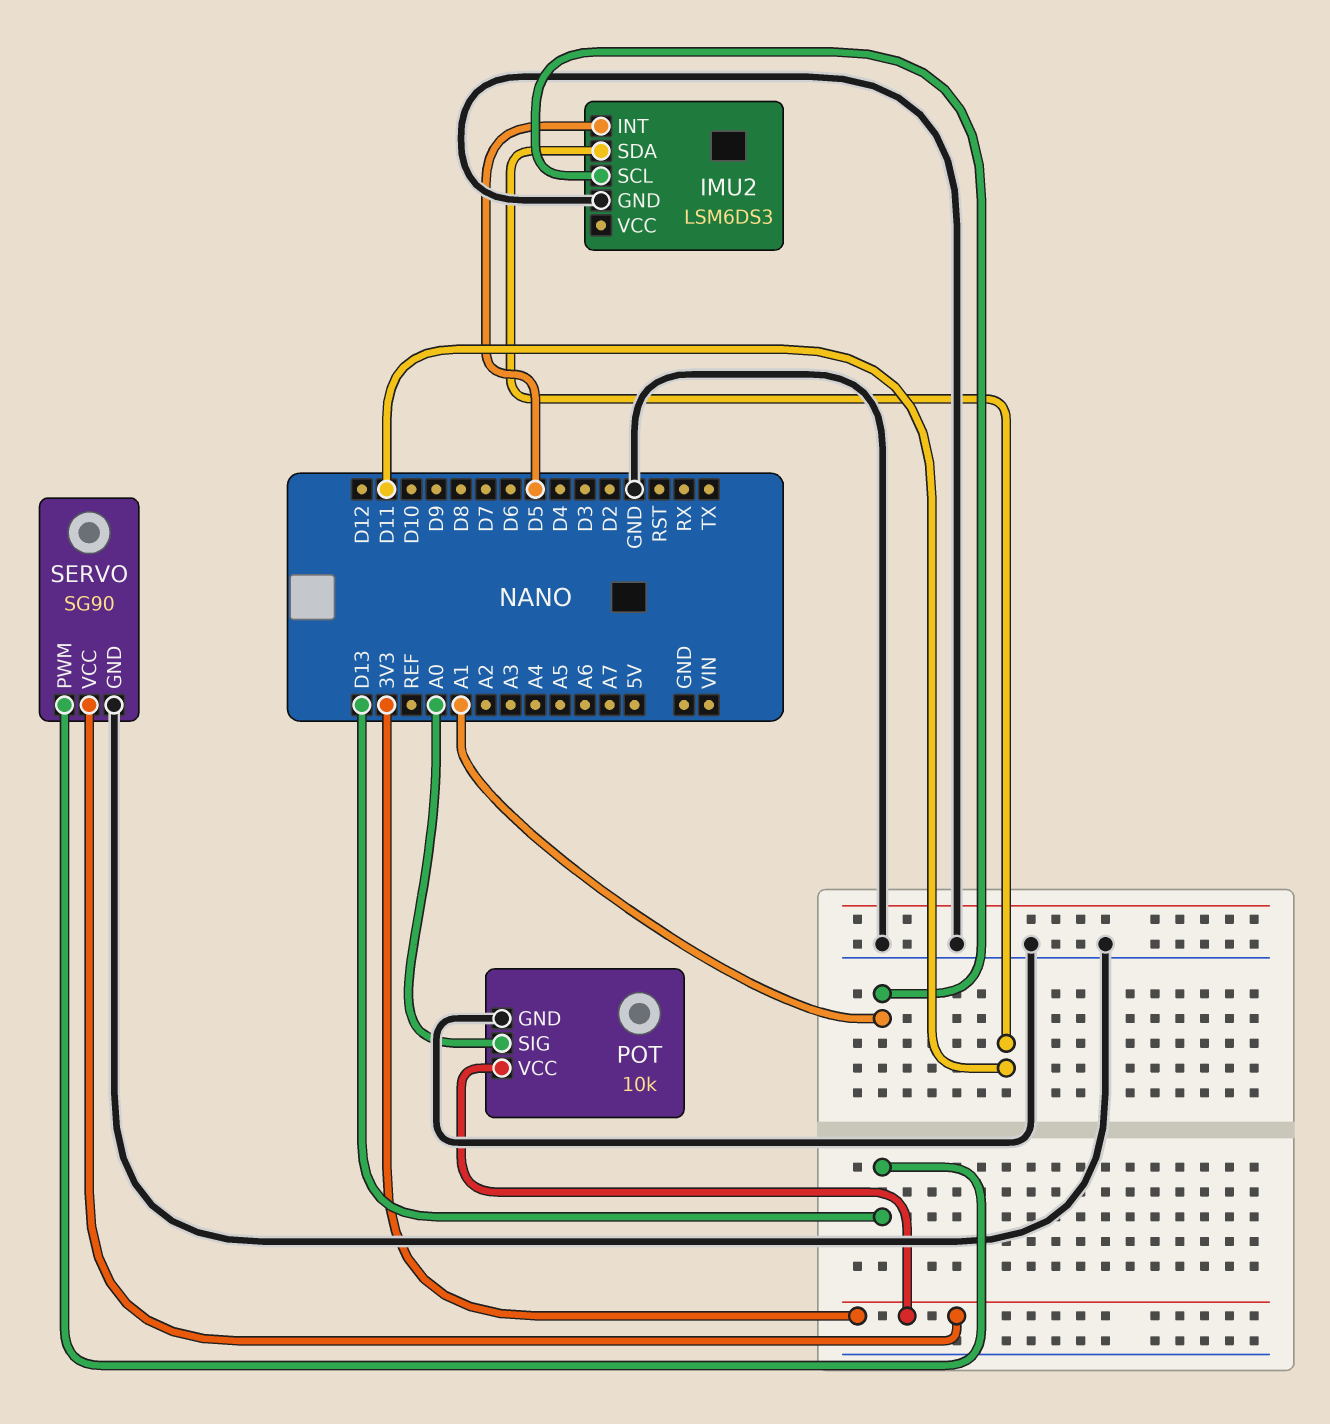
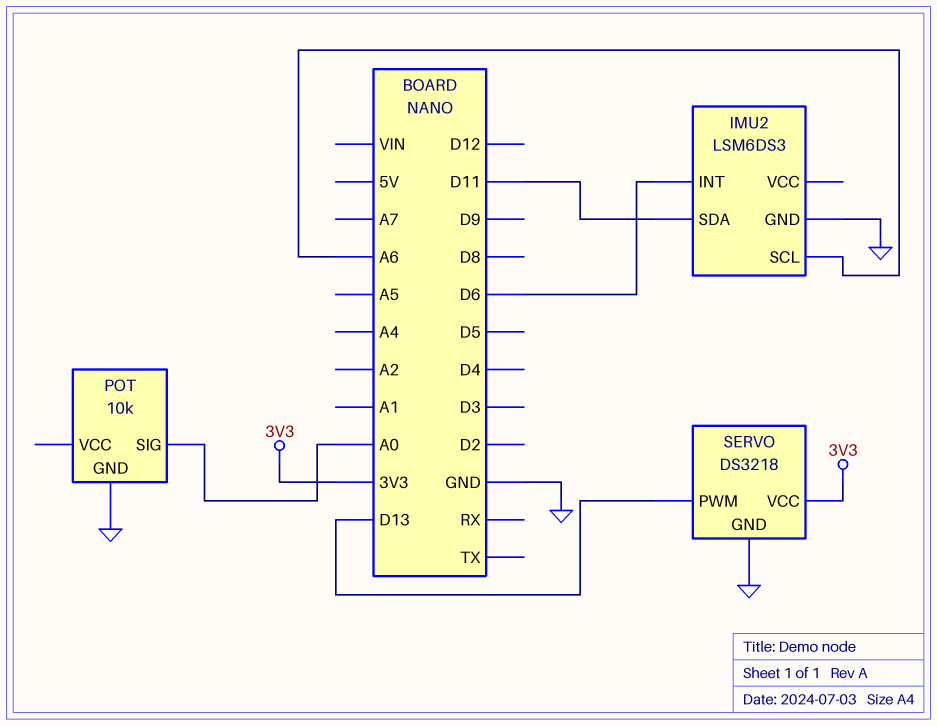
IMU2 pin INT: D5 -> D6
IMU2 pin SCL: A1 -> A6
POT pin VCC: 3V3 -> none
SERVO: SG90 -> DS3218

